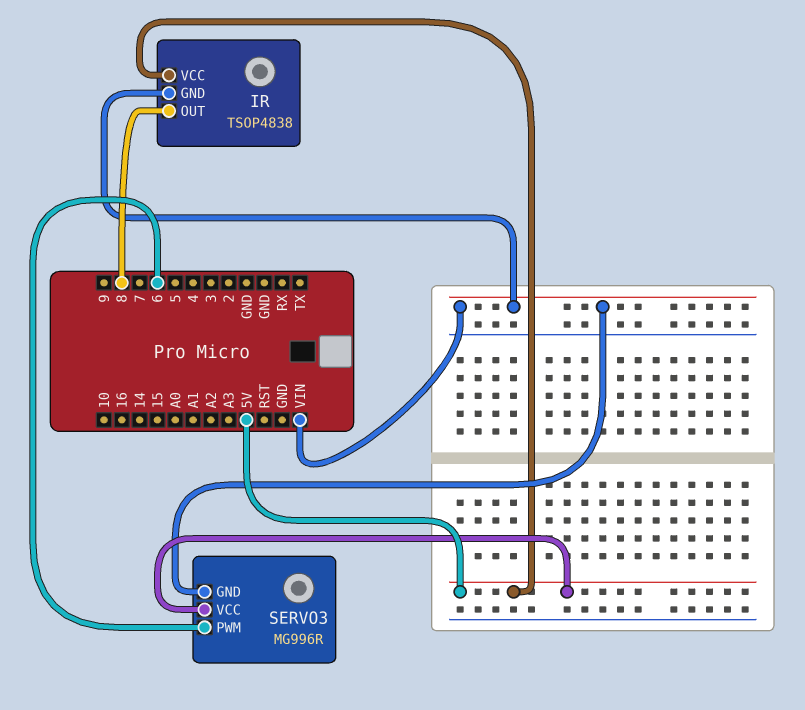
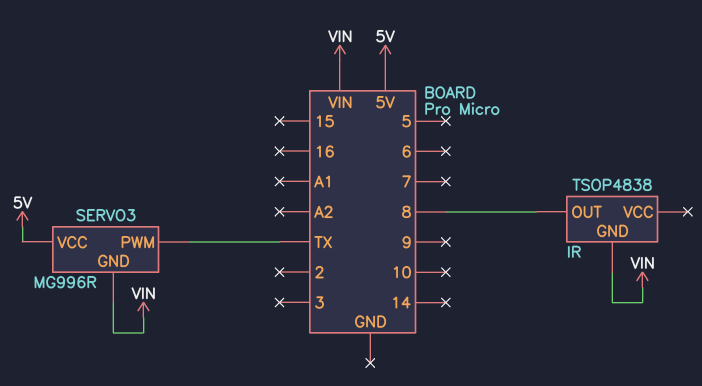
IR pin VCC: 5V -> none
SERVO3 pin PWM: 6 -> TX

